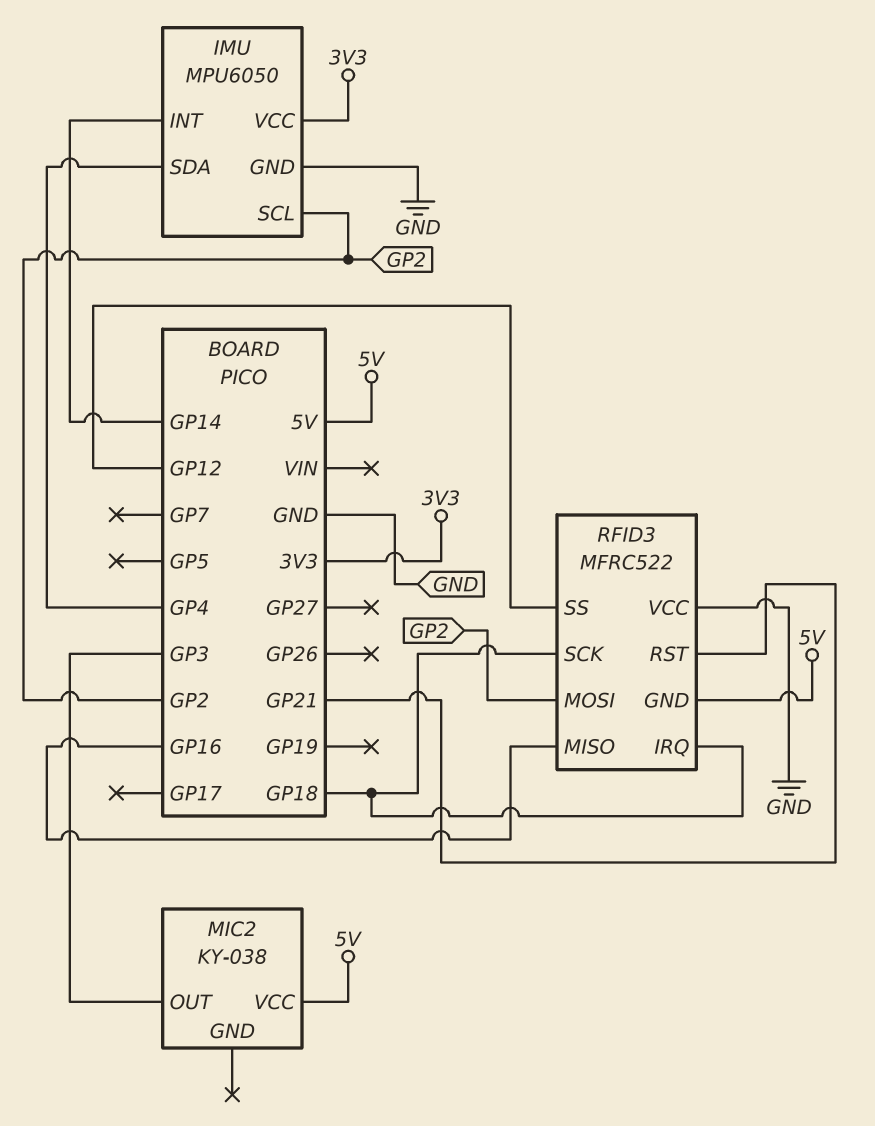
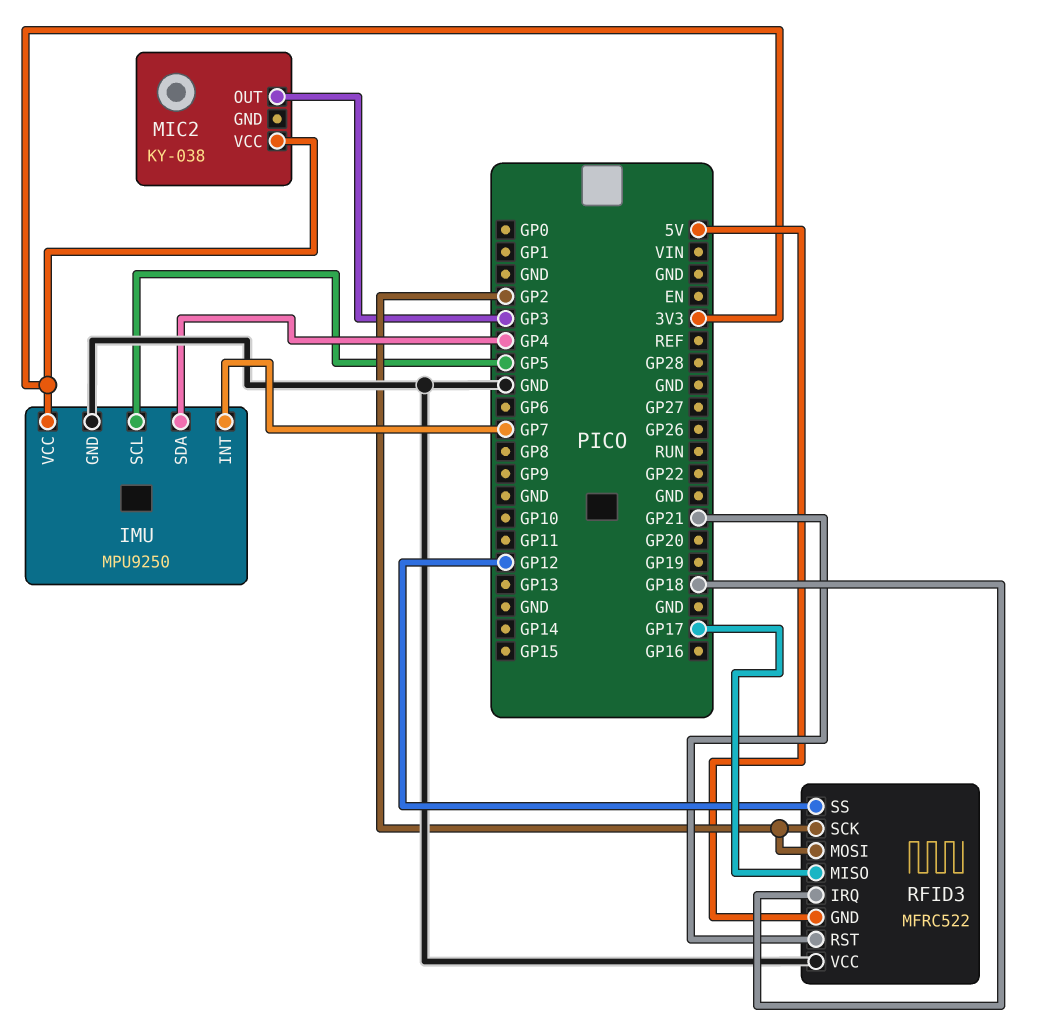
IMU: MPU6050 -> MPU9250
IMU pin INT: GP14 -> GP7
IMU pin SCL: GP2 -> GP5
MIC2 pin VCC: 5V -> 3V3
RFID3 pin MISO: GP16 -> GP17
RFID3 pin SCK: GP18 -> GP2

